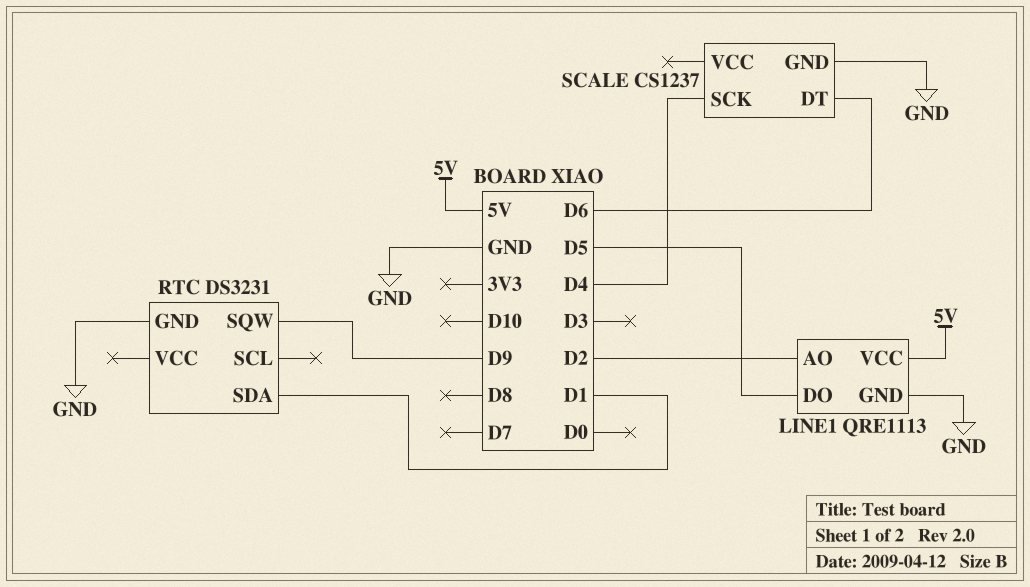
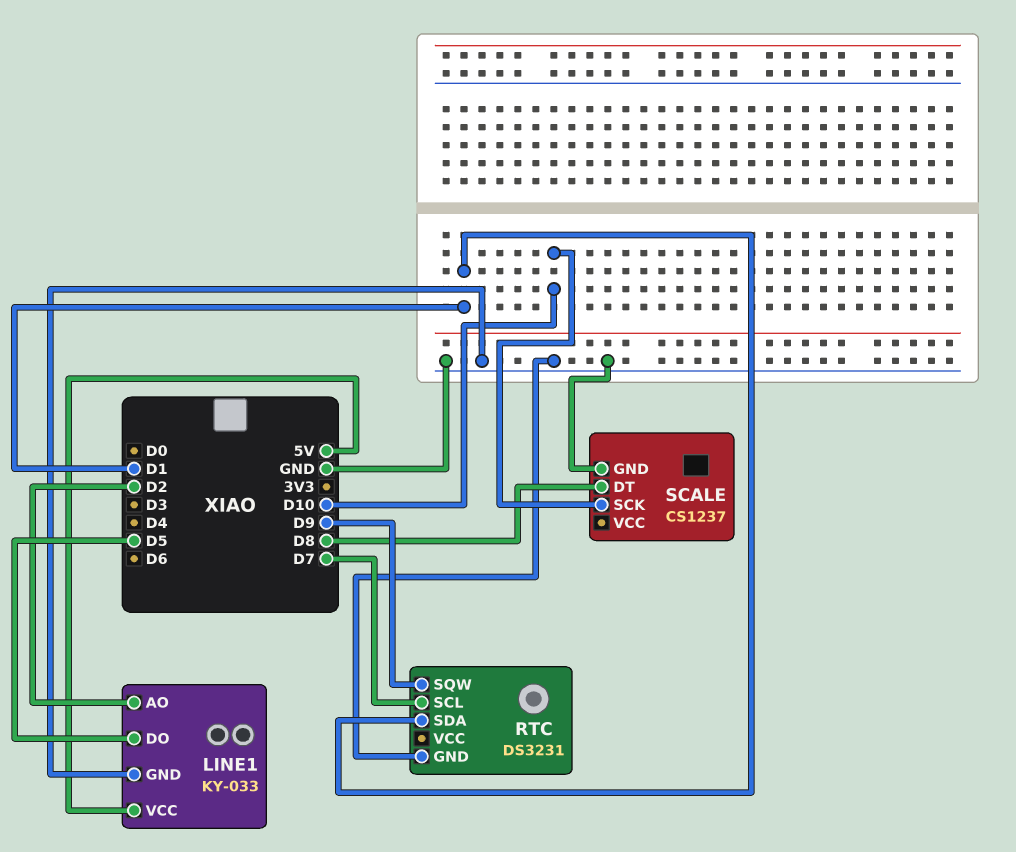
LINE1: QRE1113 -> KY-033
RTC pin SCL: none -> D7
SCALE pin DT: D6 -> D8
SCALE pin SCK: D4 -> D10

